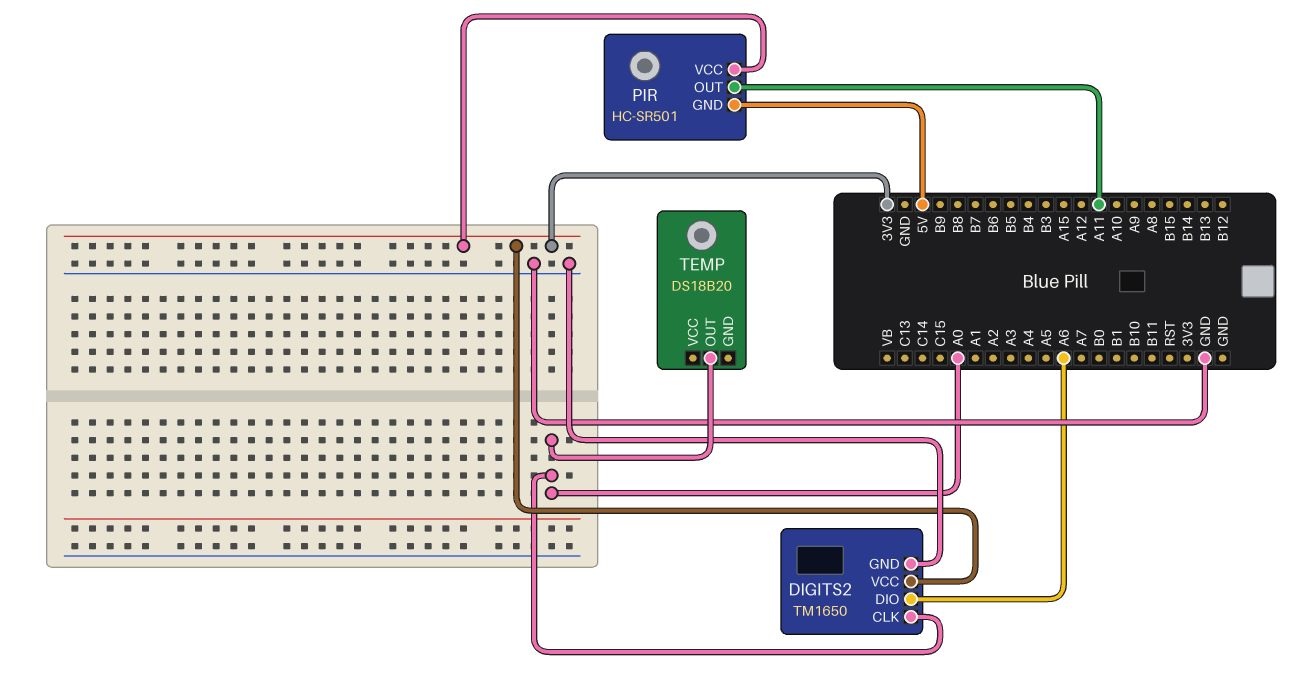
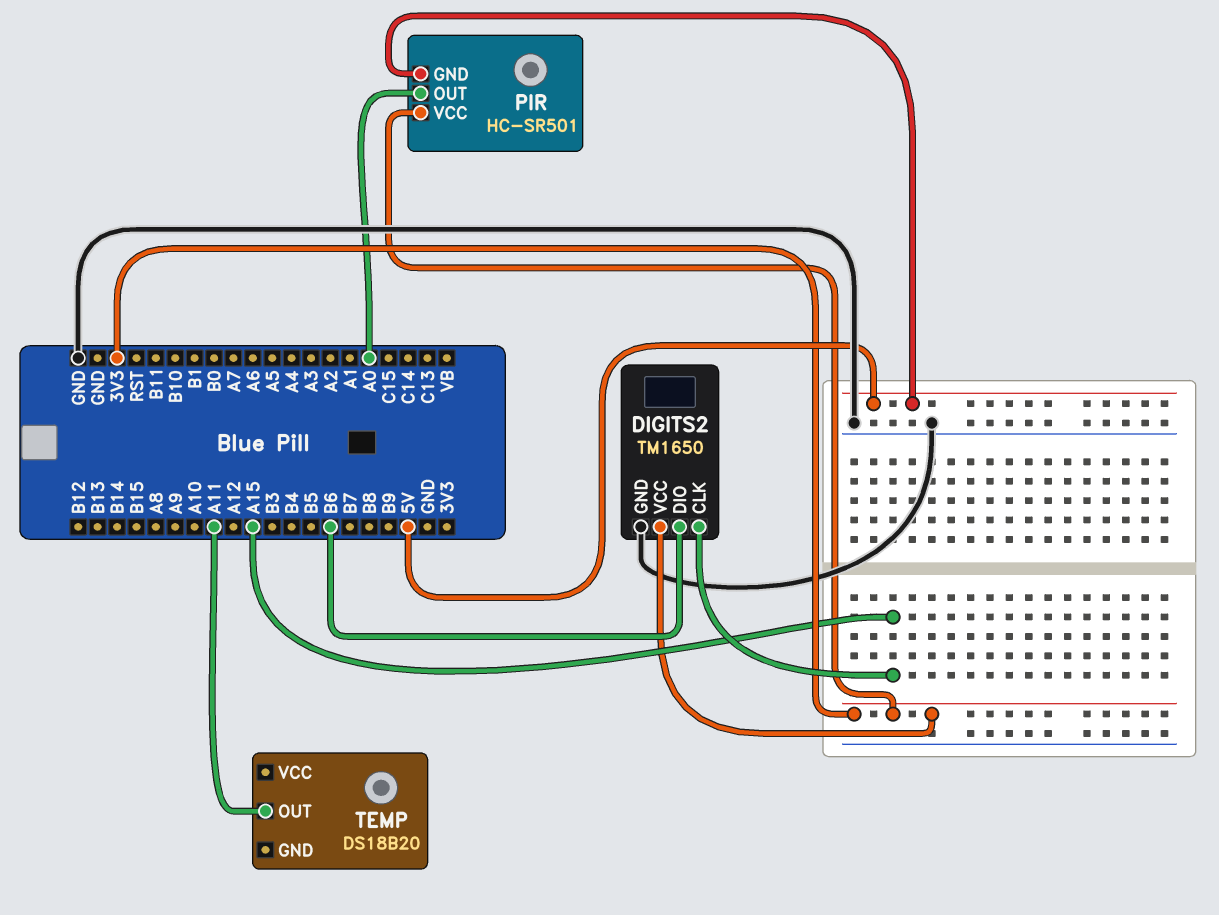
DIGITS2 pin CLK: A0 -> A15
DIGITS2 pin DIO: A6 -> B6
PIR pin OUT: A11 -> A0
TEMP pin OUT: A0 -> A11

